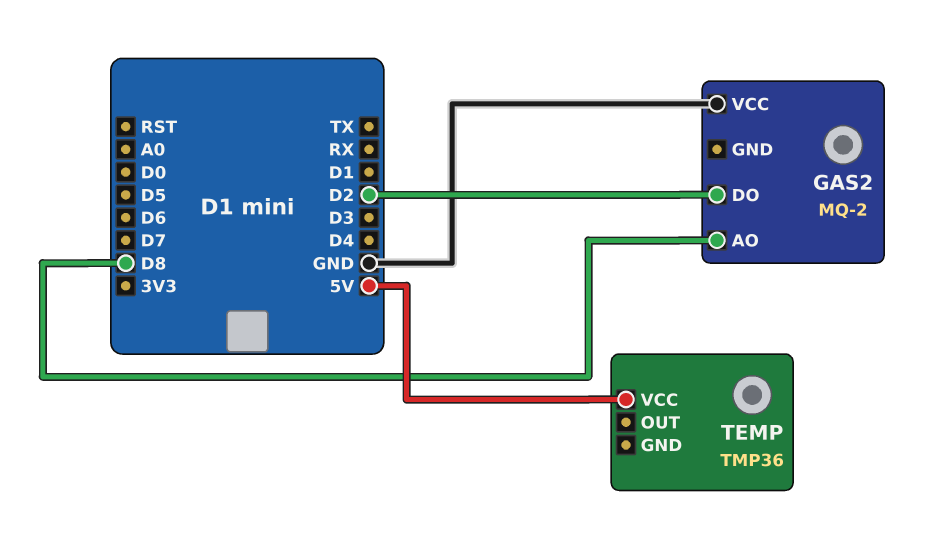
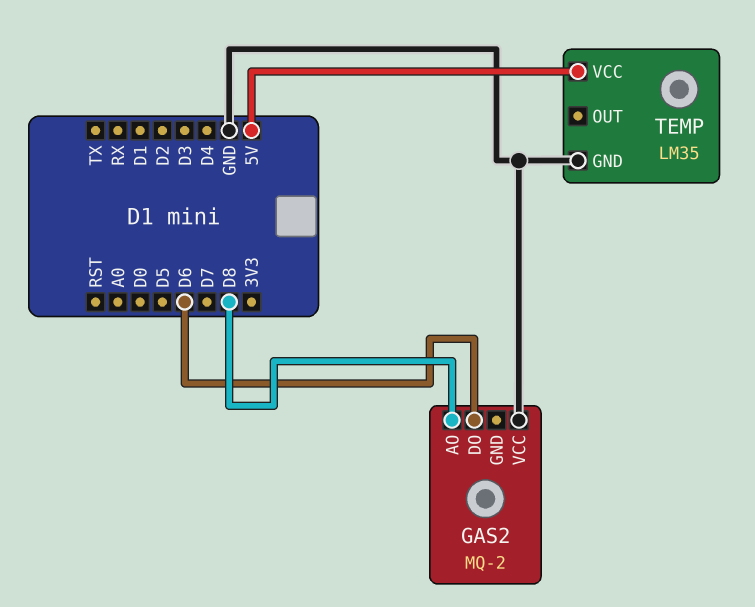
GAS2 pin DO: D2 -> D6
TEMP: TMP36 -> LM35
TEMP pin GND: none -> GND

